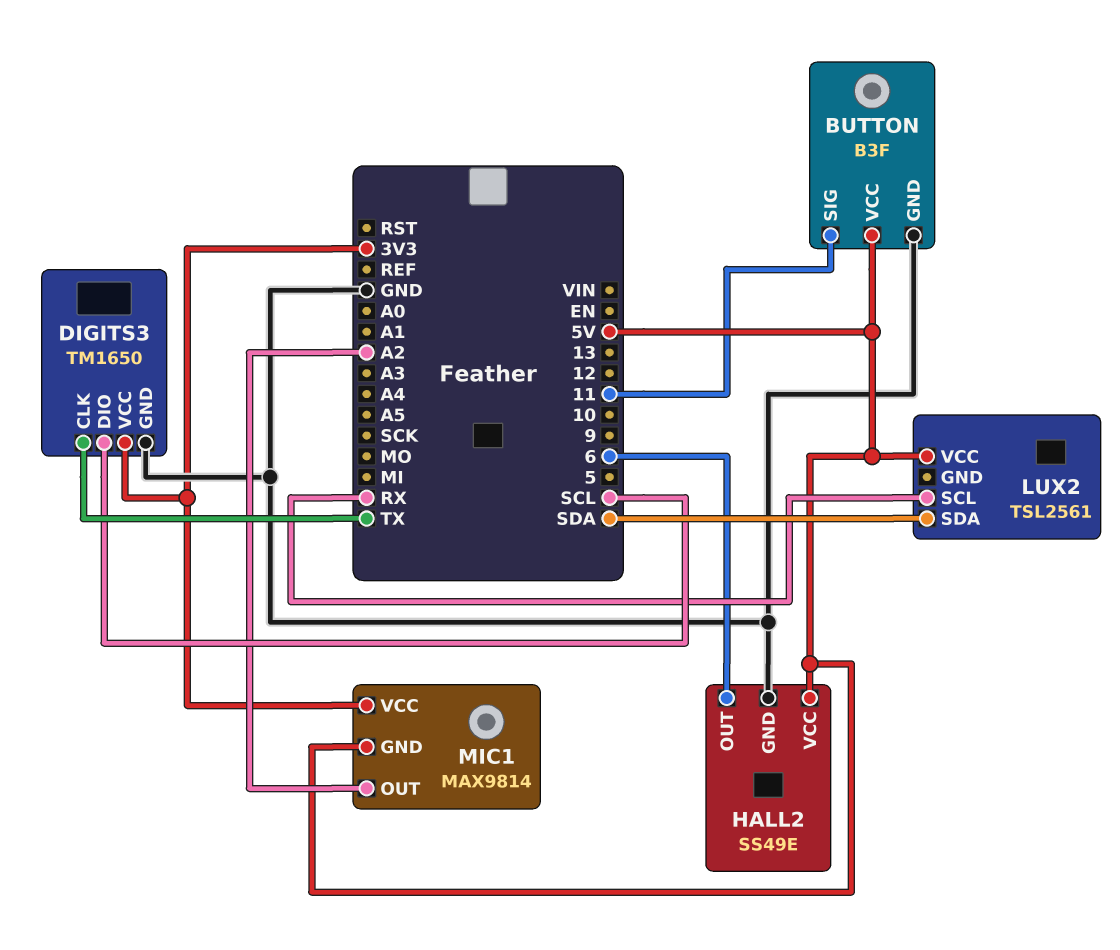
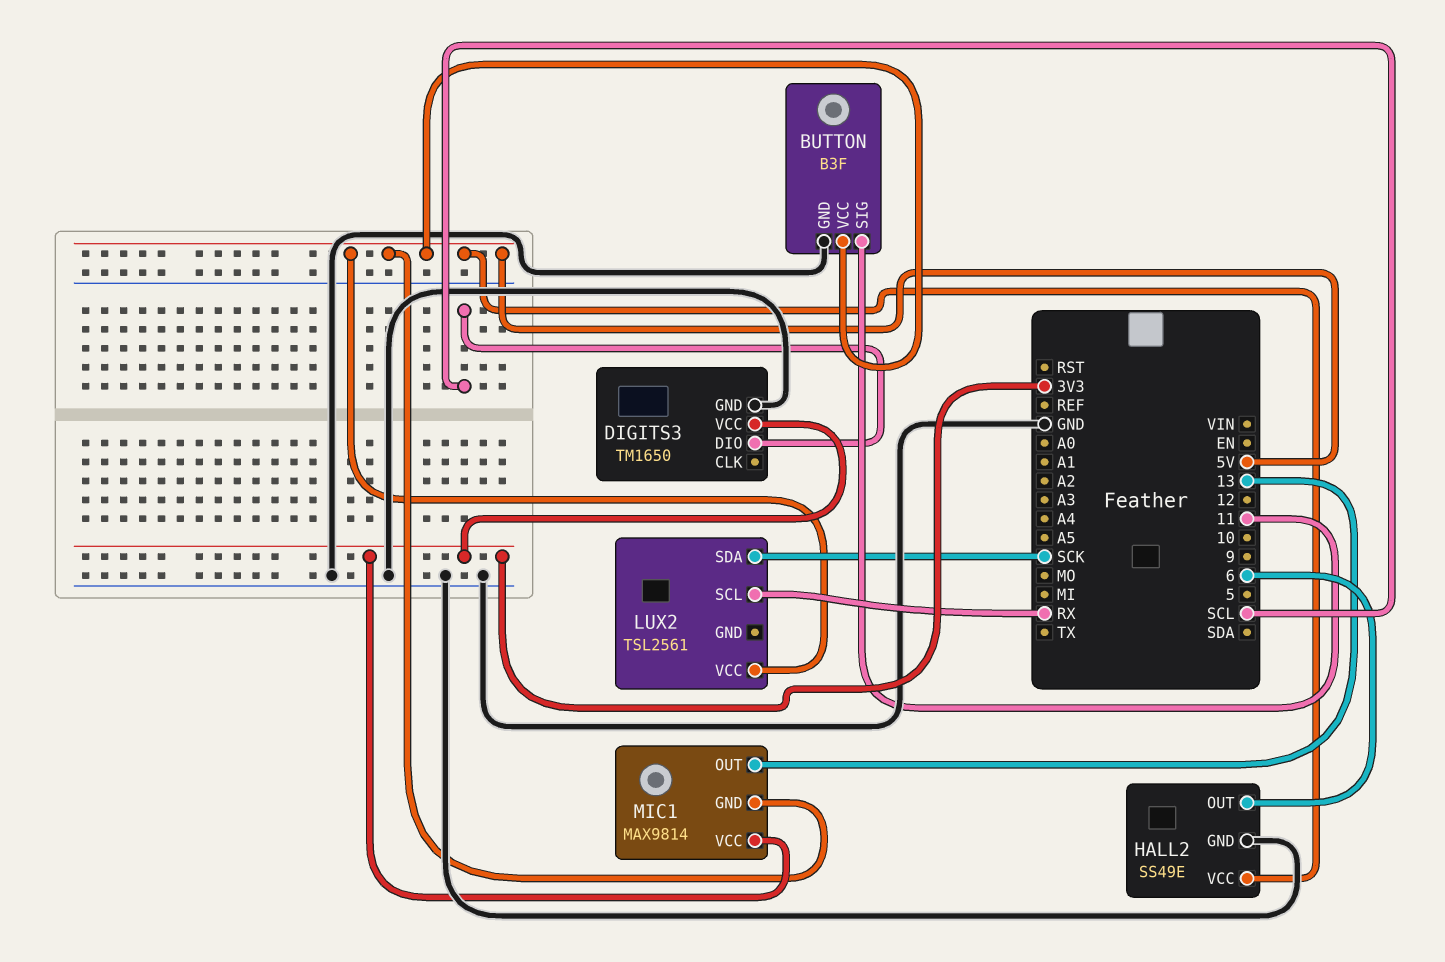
DIGITS3 pin CLK: TX -> none
LUX2 pin SDA: SDA -> SCK
MIC1 pin OUT: A2 -> 13

